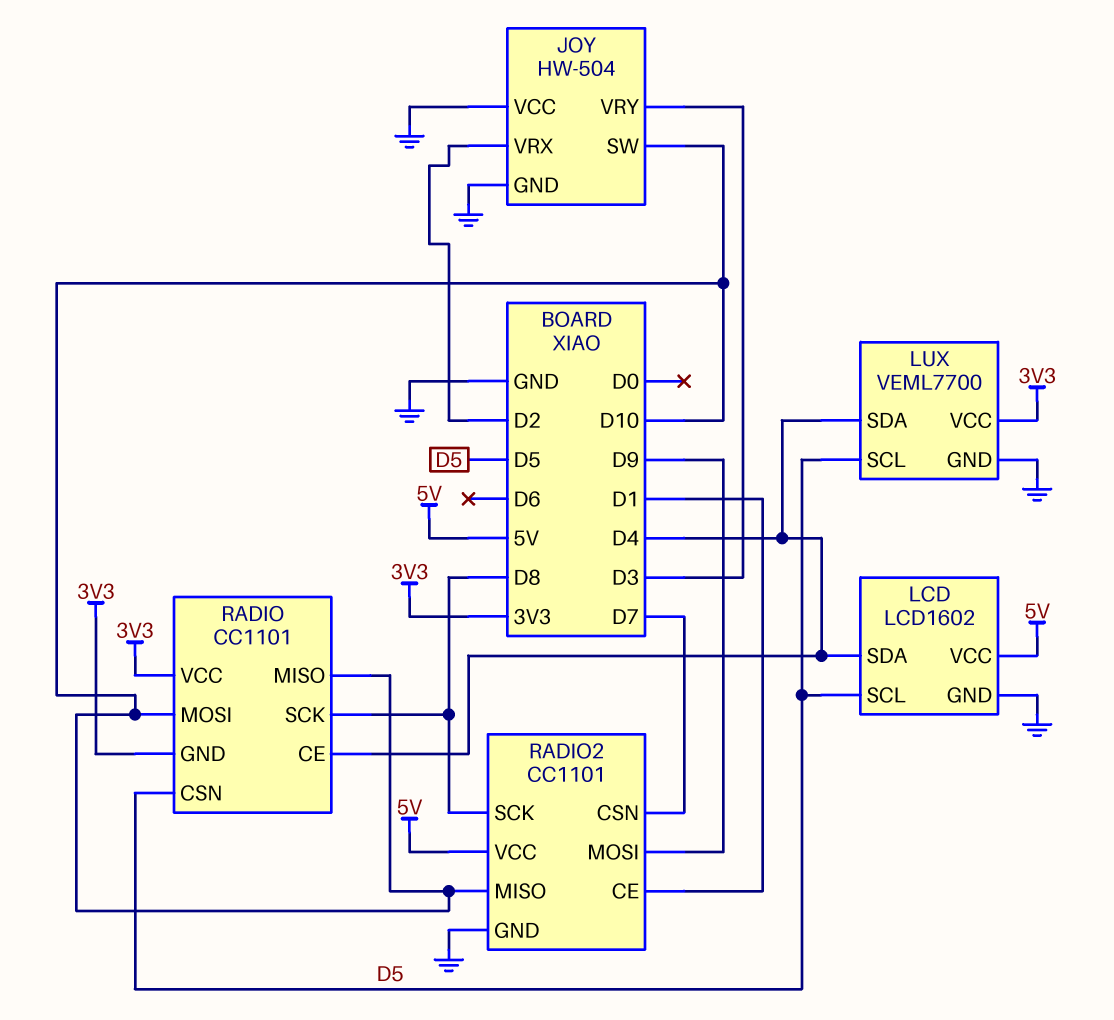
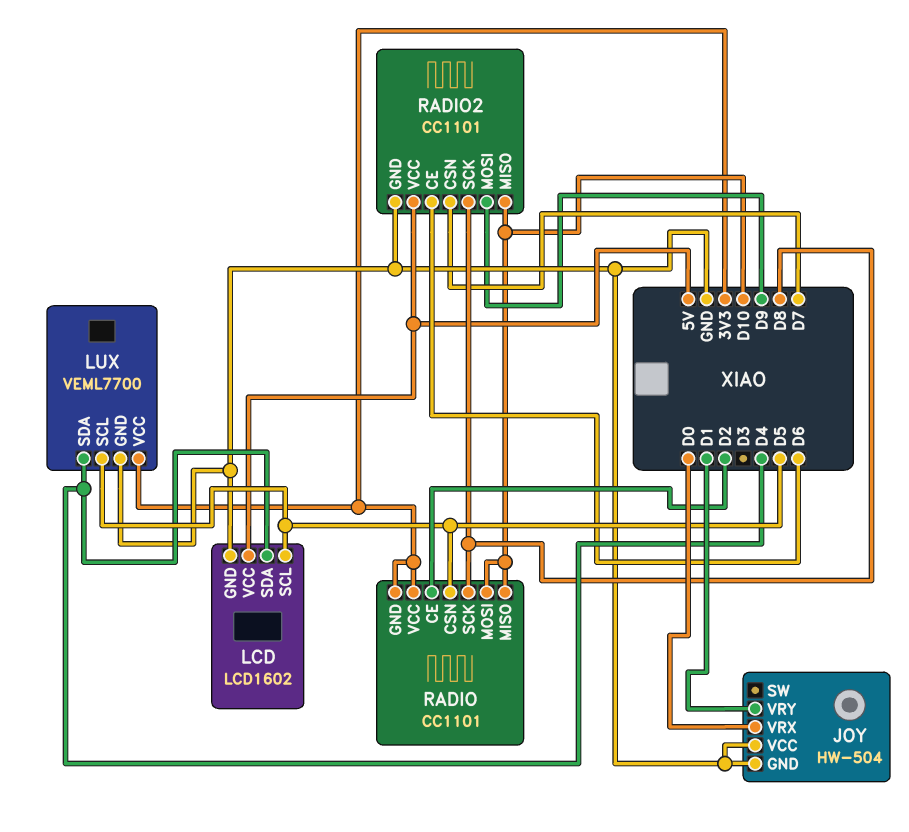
JOY pin SW: D10 -> none
JOY pin VRX: D2 -> D0
JOY pin VRY: D3 -> D1
RADIO pin CE: D4 -> D2
RADIO2 pin CE: D1 -> D6

